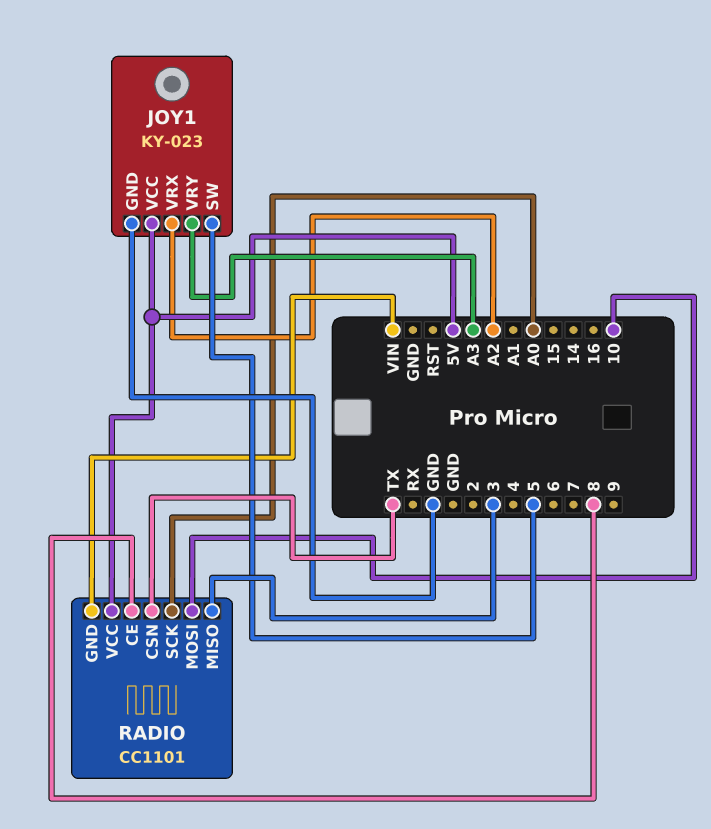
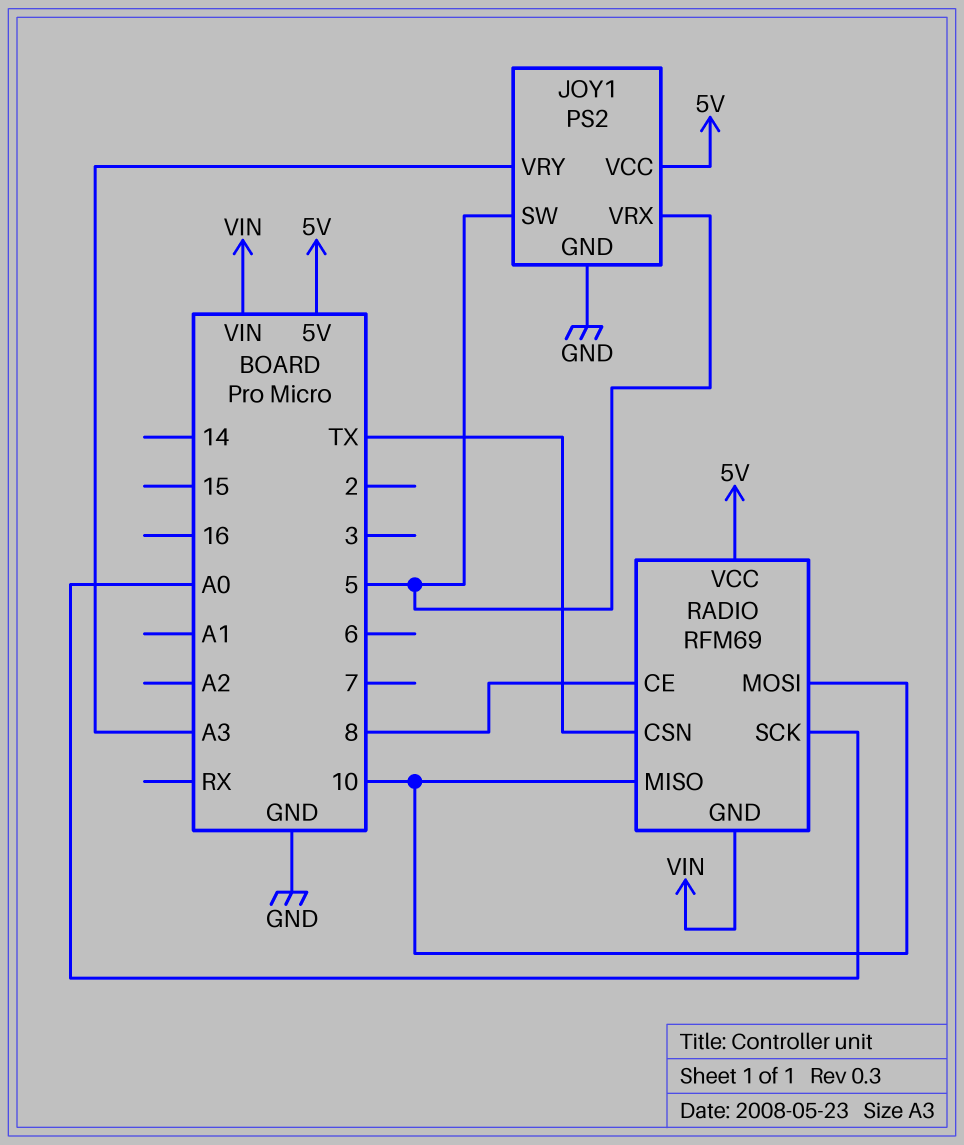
JOY1: KY-023 -> PS2
JOY1 pin VRX: A2 -> 5
RADIO: CC1101 -> RFM69
RADIO pin MISO: 3 -> 10

